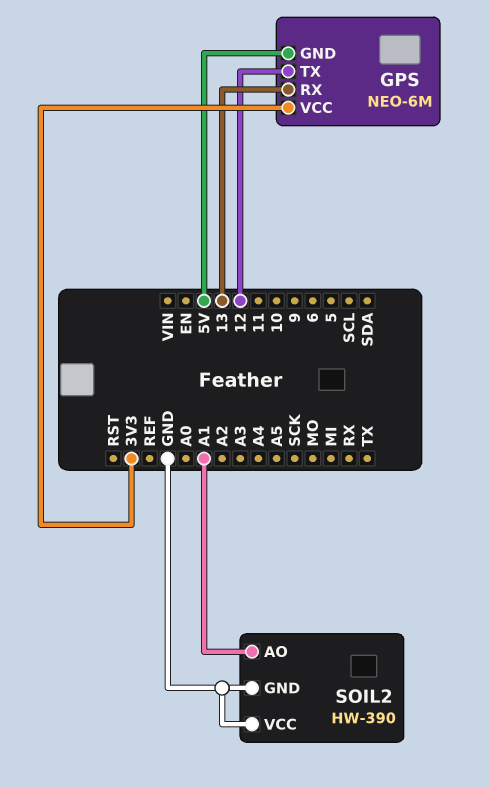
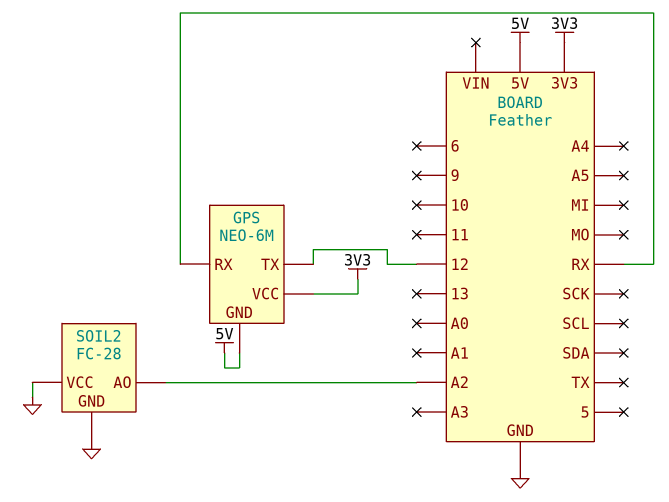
GPS pin RX: 13 -> RX
SOIL2: HW-390 -> FC-28
SOIL2 pin AO: A1 -> A2

